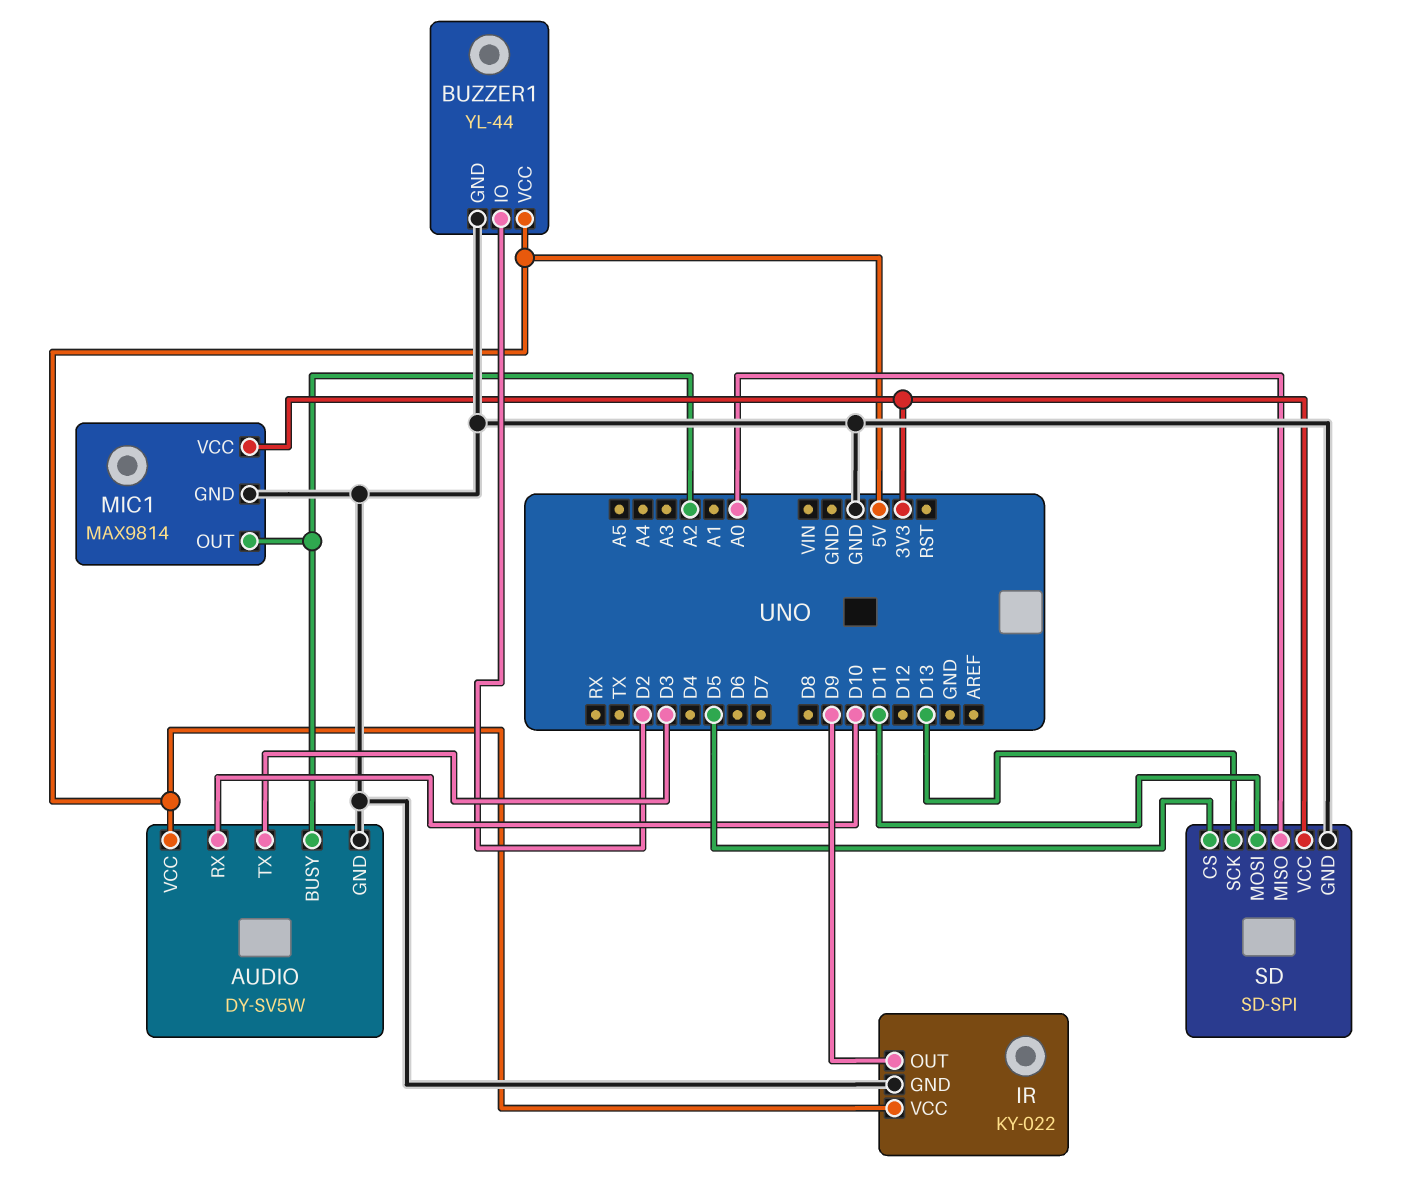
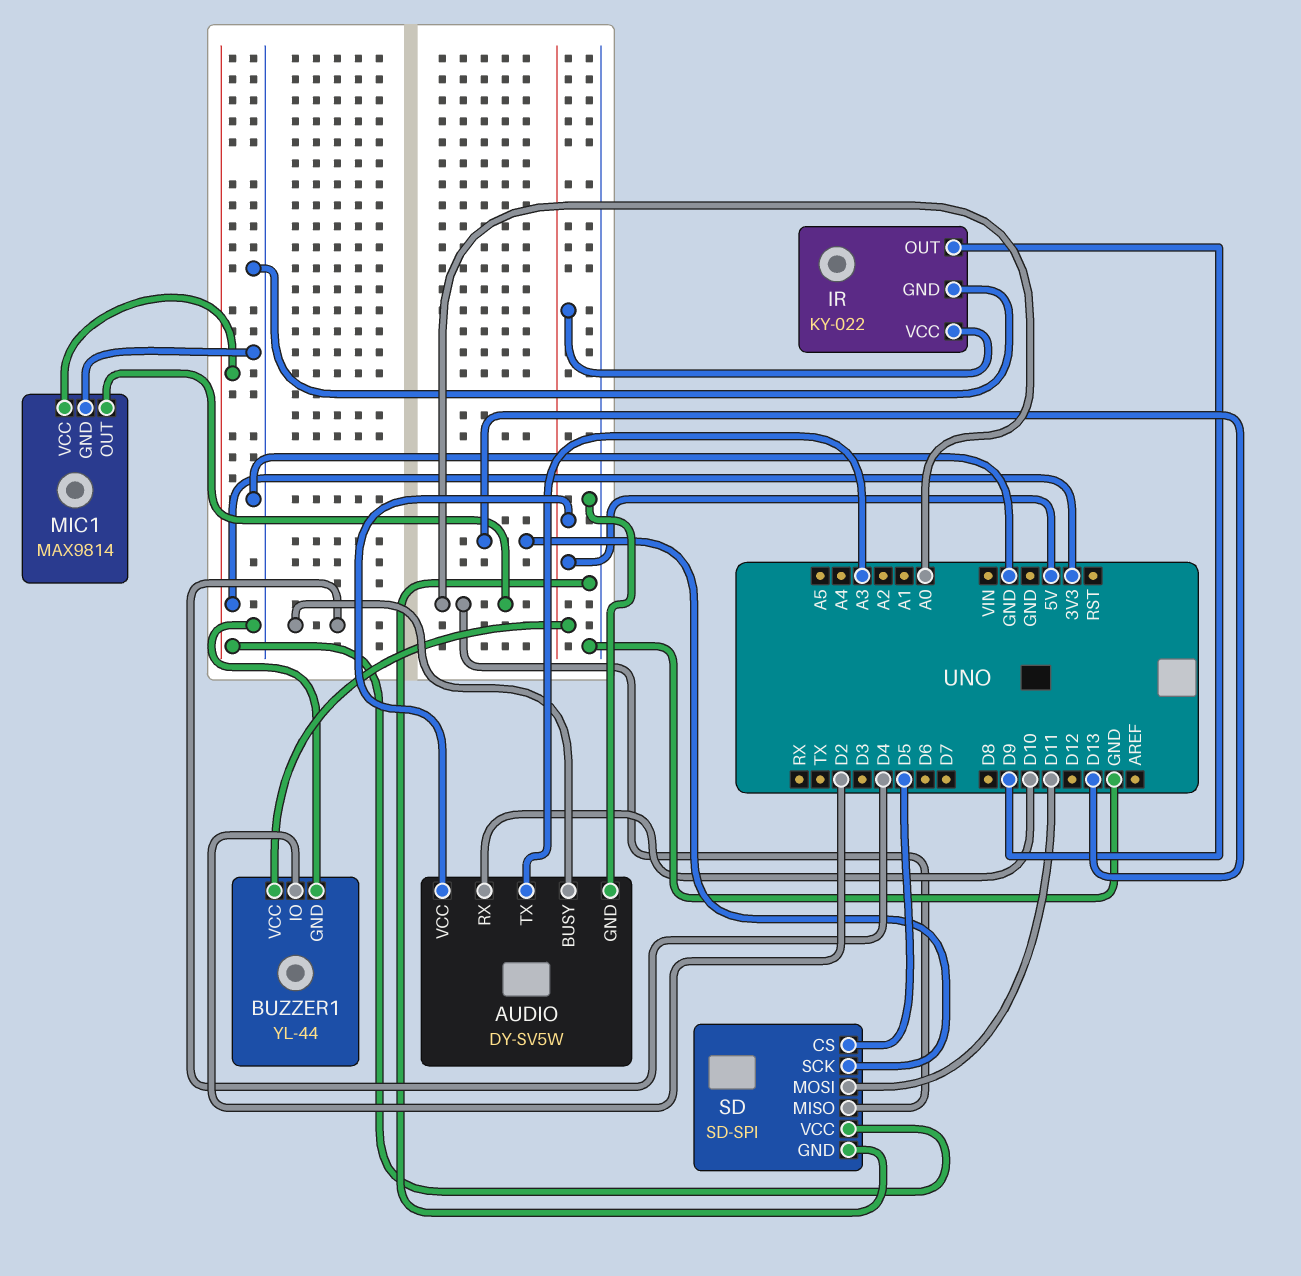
AUDIO pin BUSY: A2 -> D4
AUDIO pin TX: D3 -> A3
MIC1 pin OUT: A2 -> A0

